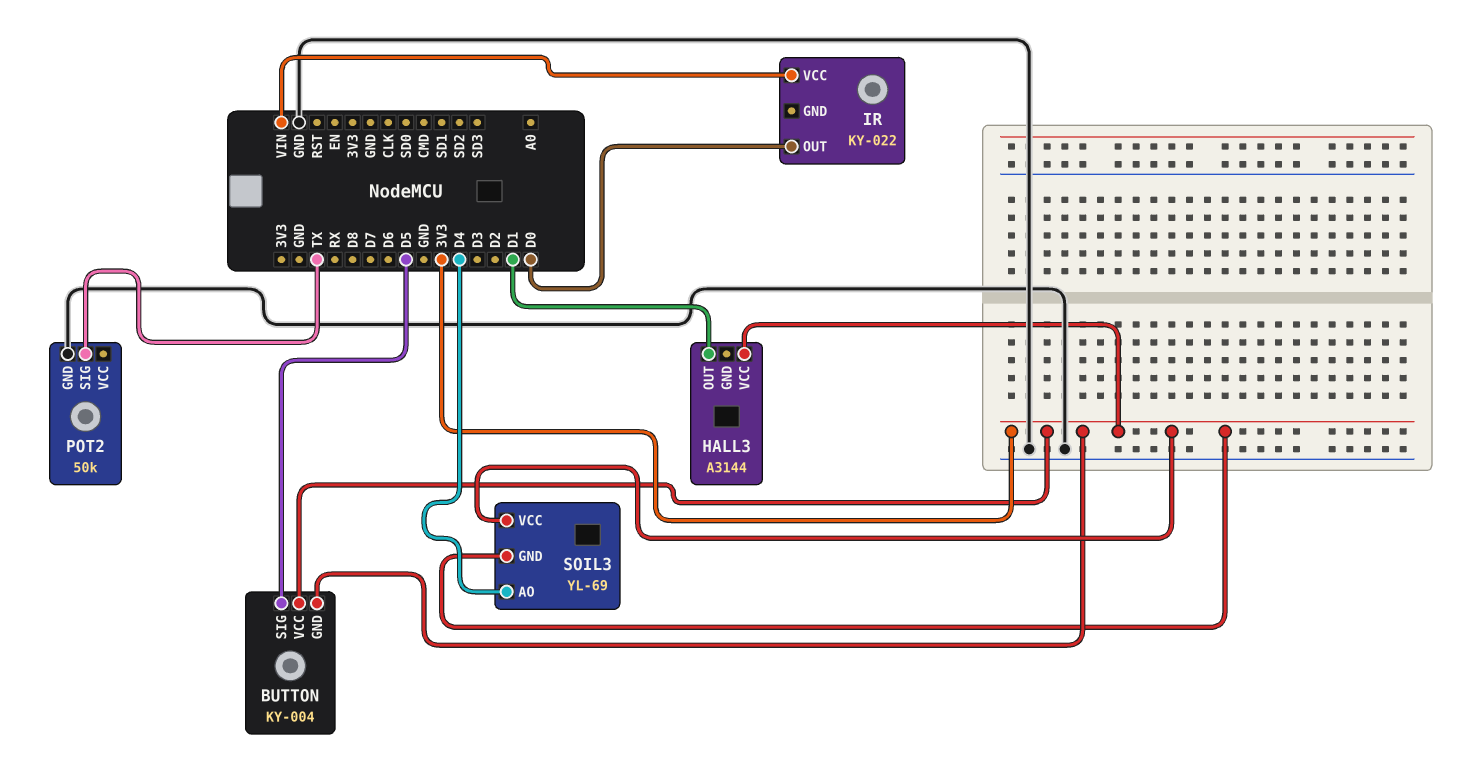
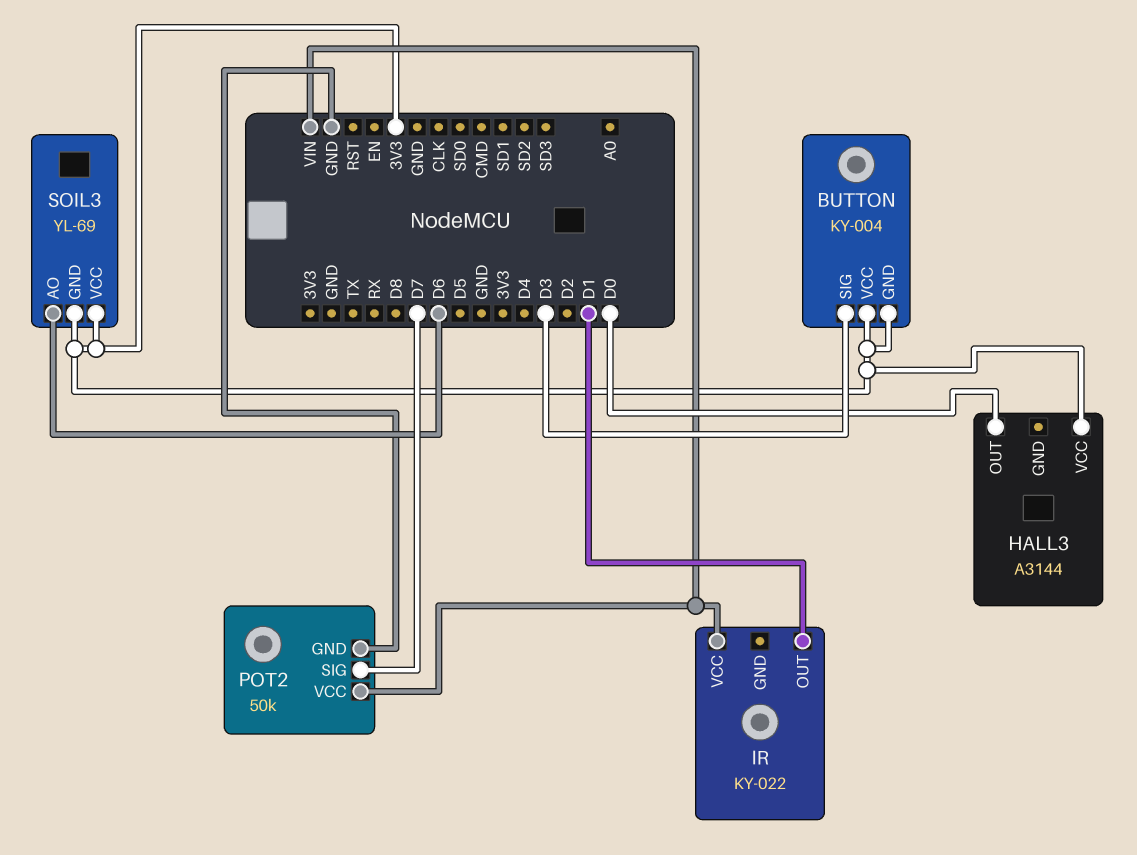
BUTTON pin SIG: D5 -> D3
HALL3 pin OUT: D1 -> D0
IR pin OUT: D0 -> D1
POT2 pin SIG: TX -> D7
POT2 pin VCC: none -> VIN
SOIL3 pin AO: D4 -> D6

